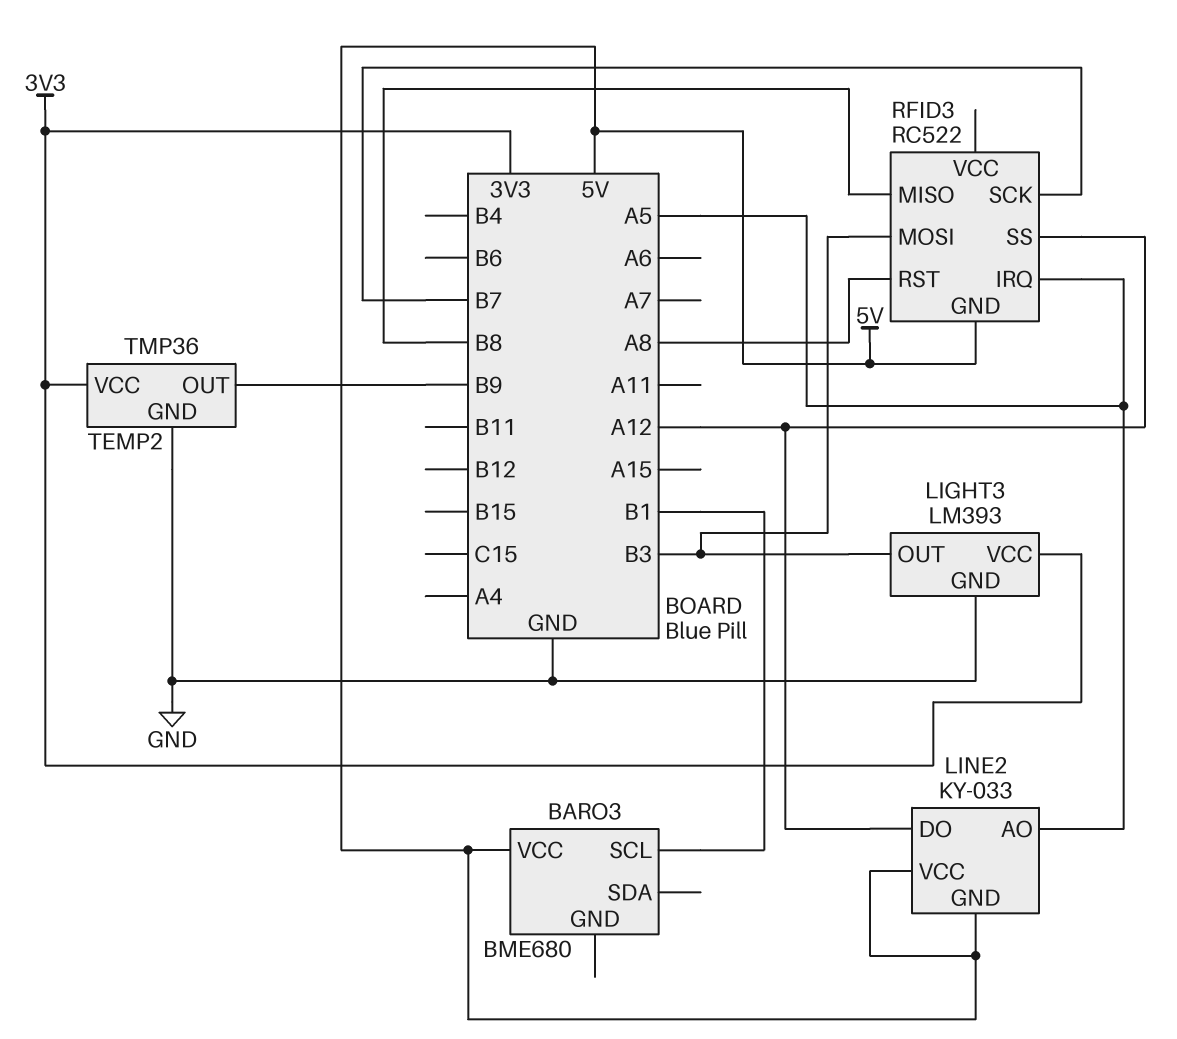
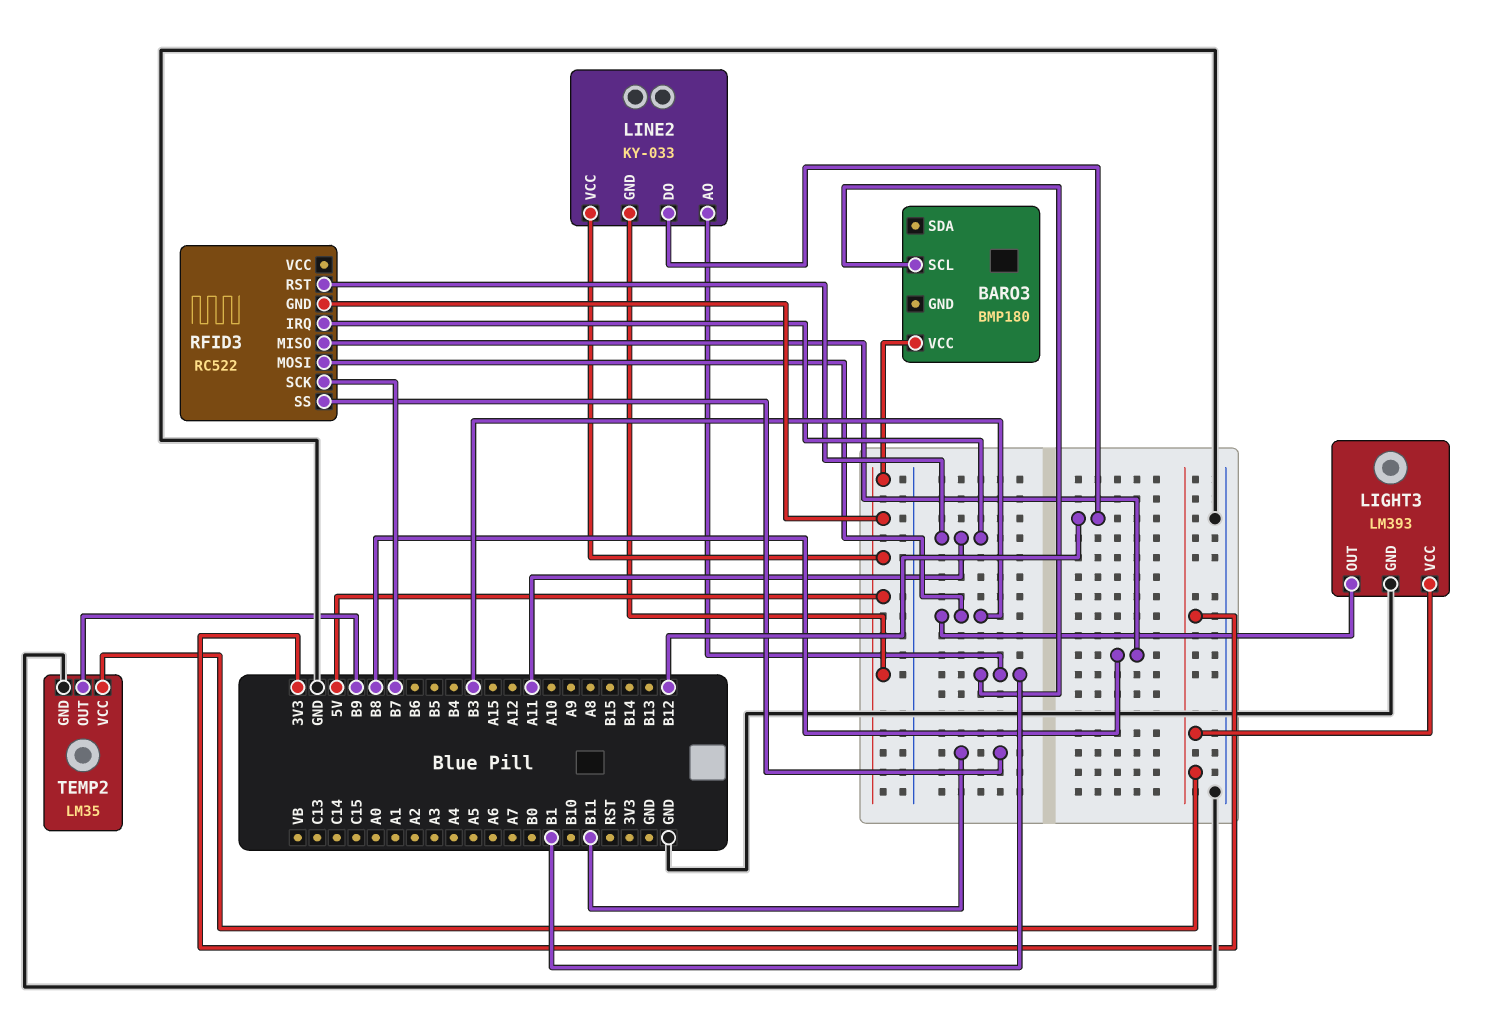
BARO3: BME680 -> BMP180
LINE2 pin AO: A5 -> B1
LINE2 pin DO: A12 -> B12
RFID3 pin IRQ: A5 -> A11
RFID3 pin RST: A8 -> A11
RFID3 pin SS: A12 -> B11
TEMP2: TMP36 -> LM35

